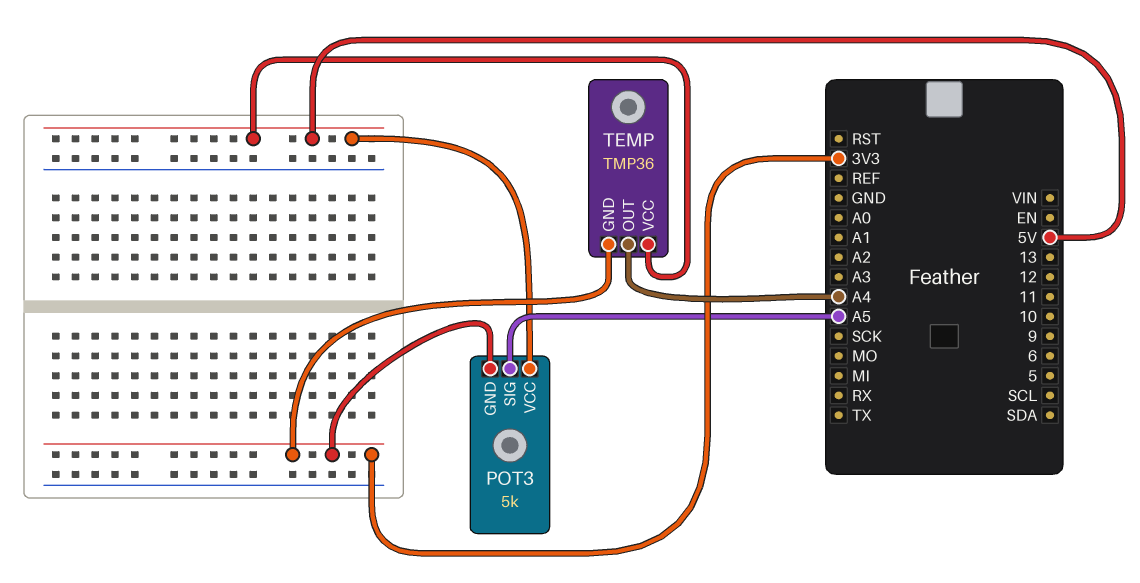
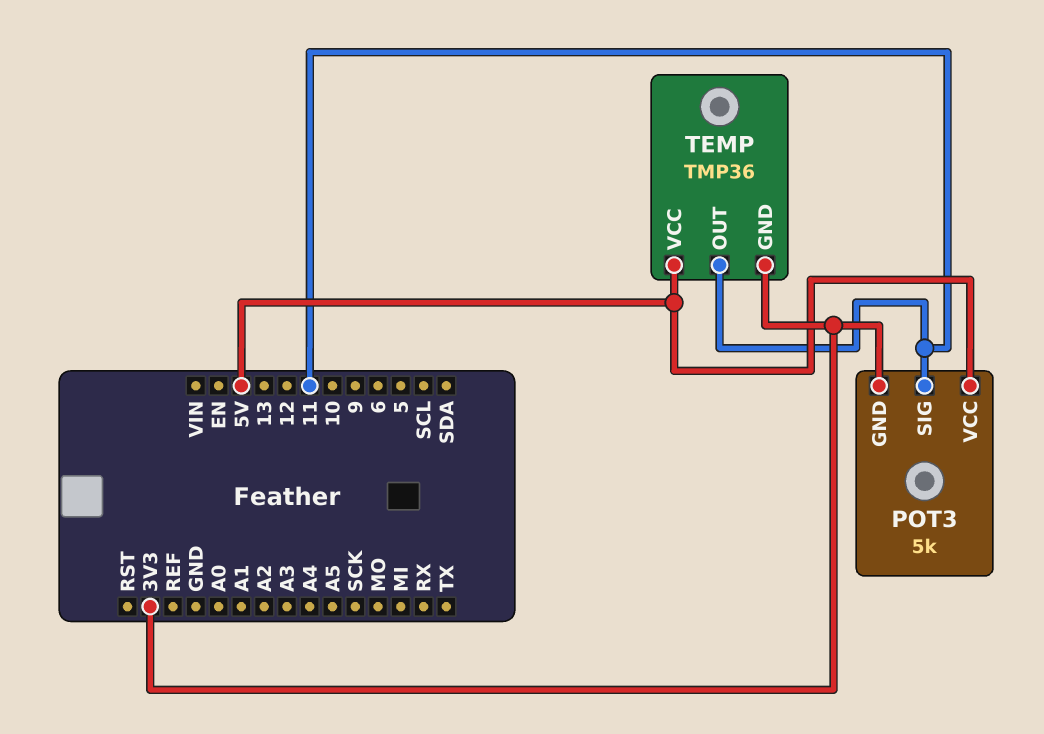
POT3 pin SIG: A5 -> 11
TEMP pin OUT: A4 -> 11

